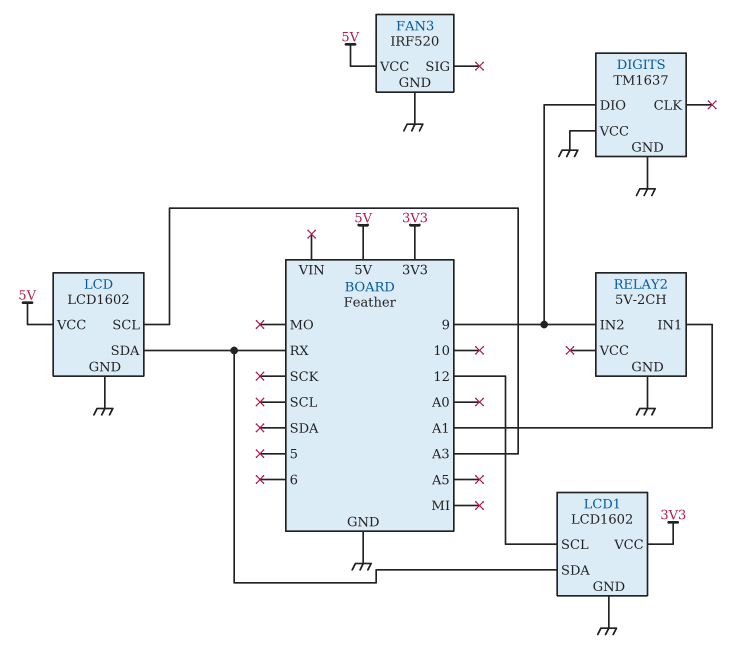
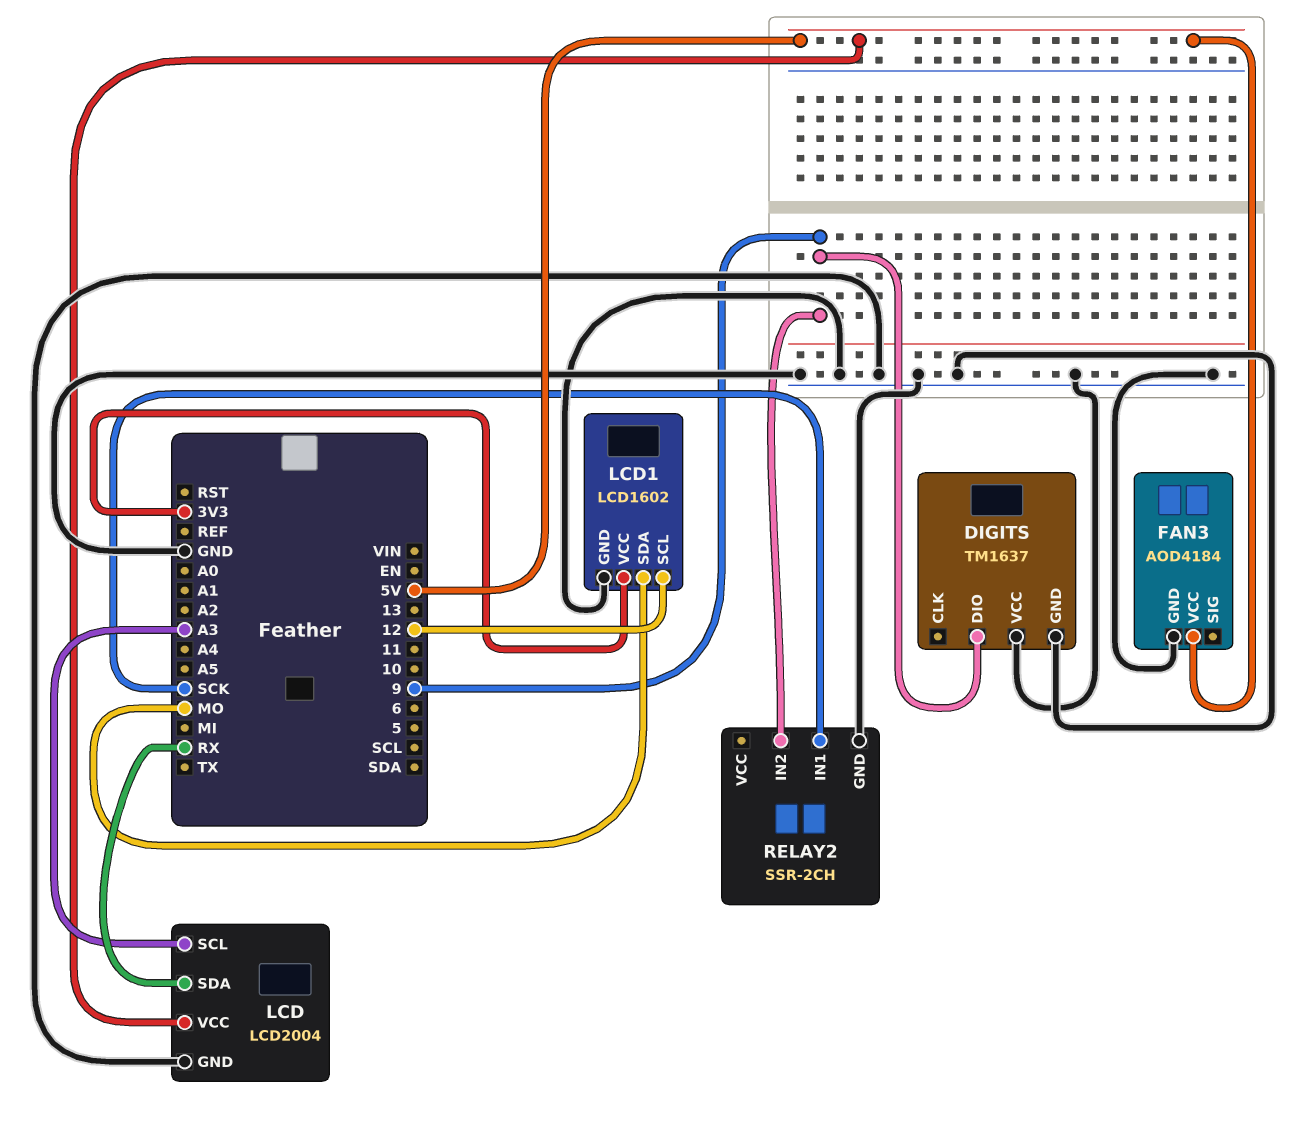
FAN3: IRF520 -> AOD4184
LCD: LCD1602 -> LCD2004
LCD1 pin SDA: RX -> MO
RELAY2: 5V-2CH -> SSR-2CH
RELAY2 pin IN1: A1 -> SCK

